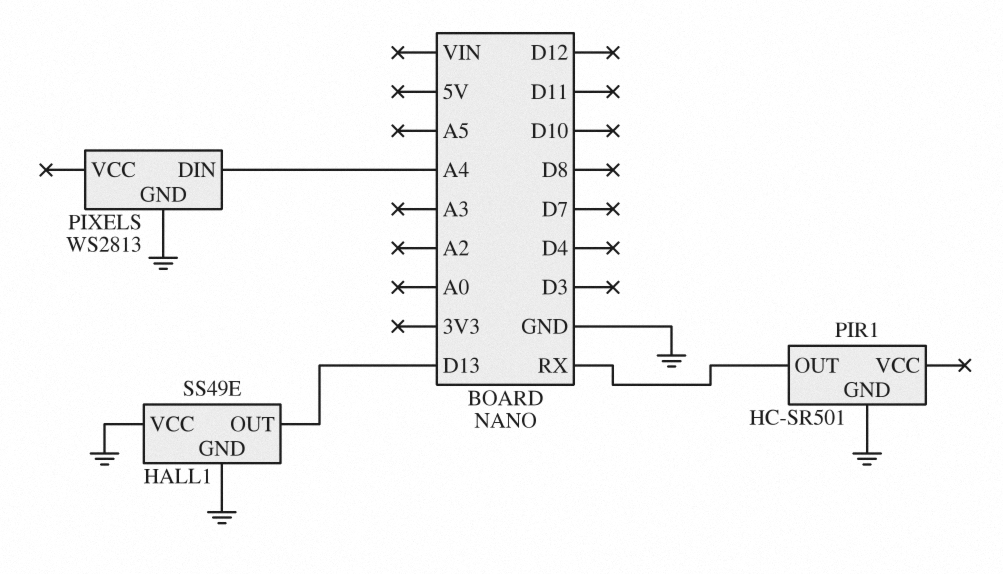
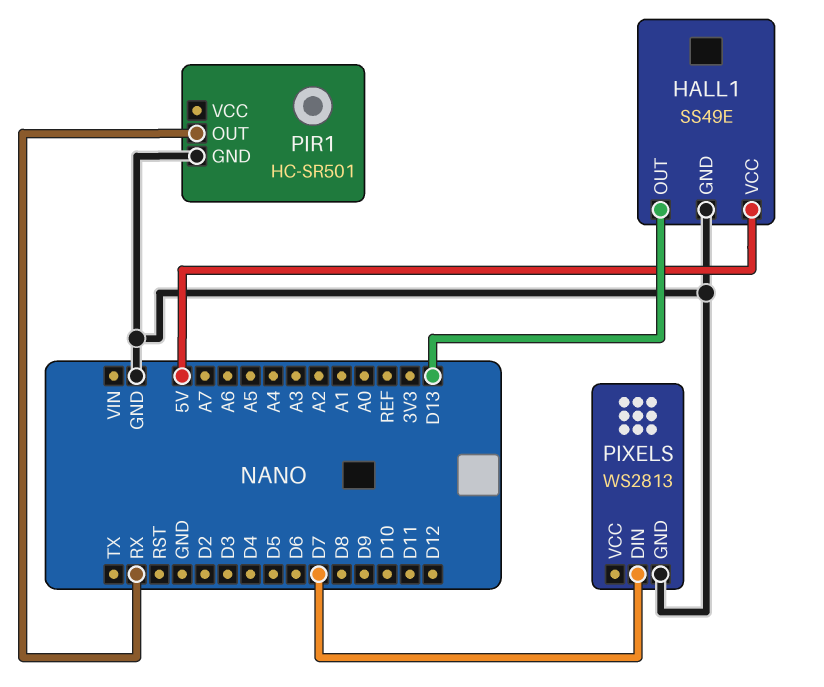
HALL1 pin VCC: GND -> 5V
PIXELS pin DIN: A4 -> D7

